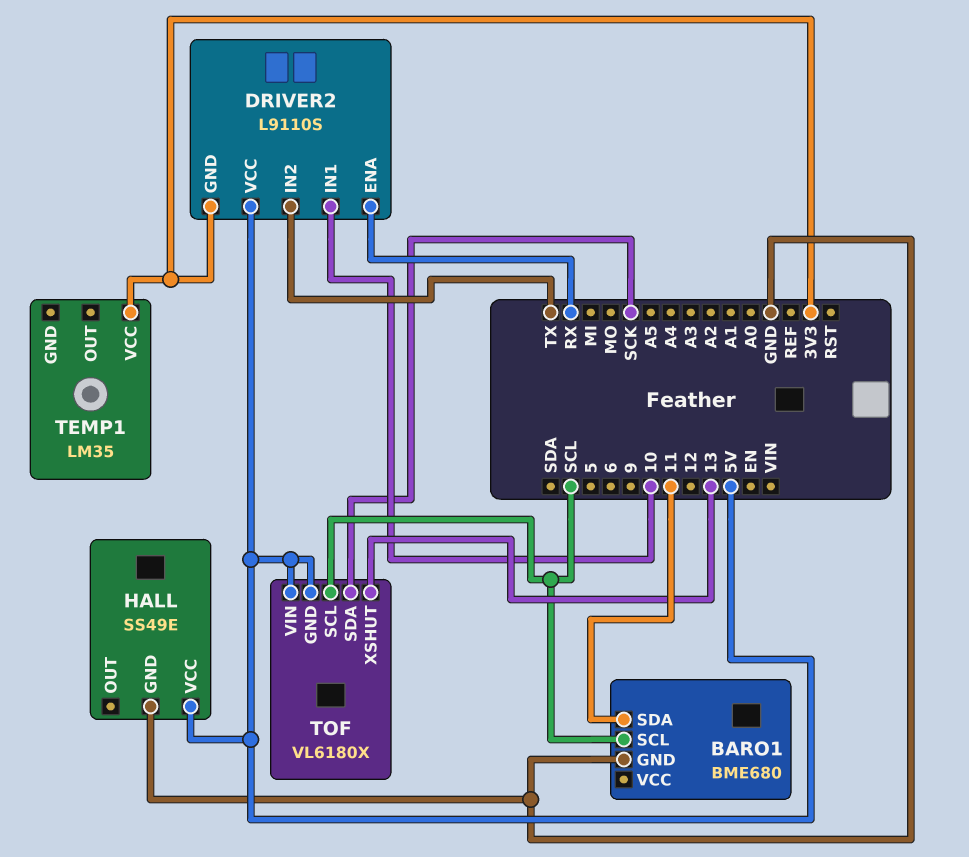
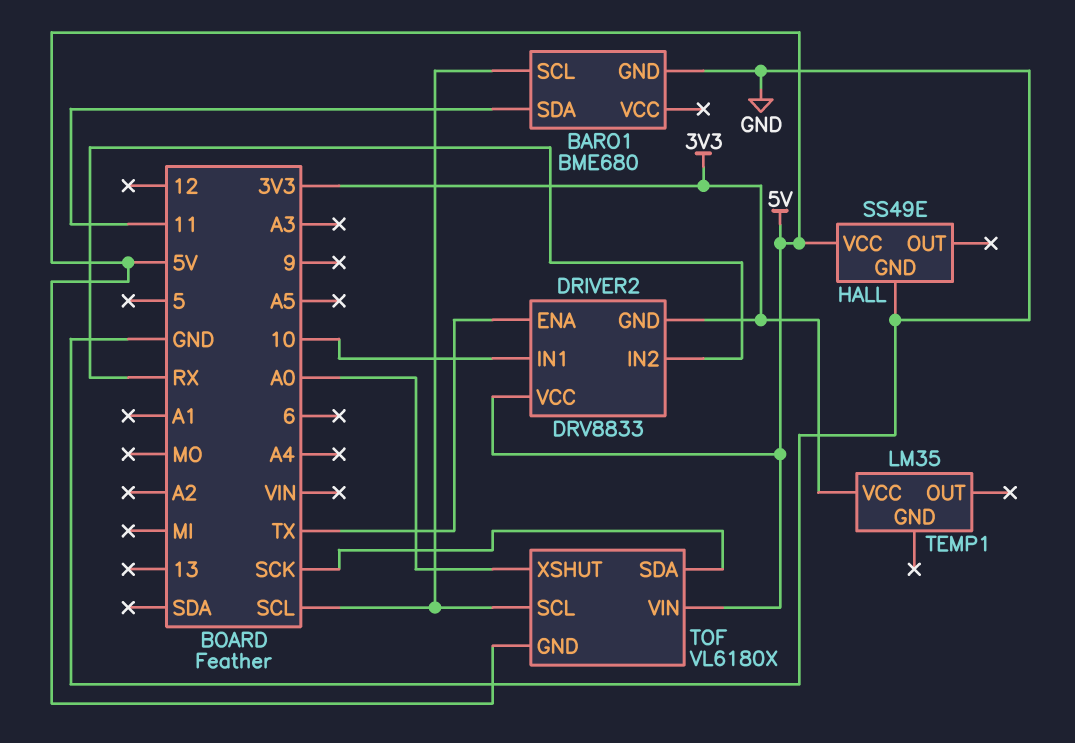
DRIVER2: L9110S -> DRV8833
DRIVER2 pin ENA: RX -> TX
DRIVER2 pin IN2: TX -> RX
TOF pin XSHUT: 13 -> A0

